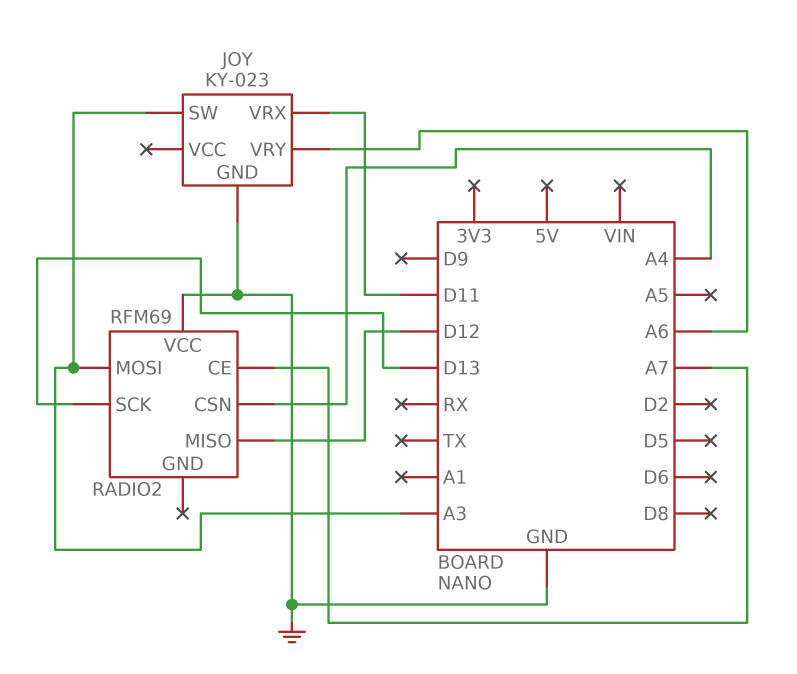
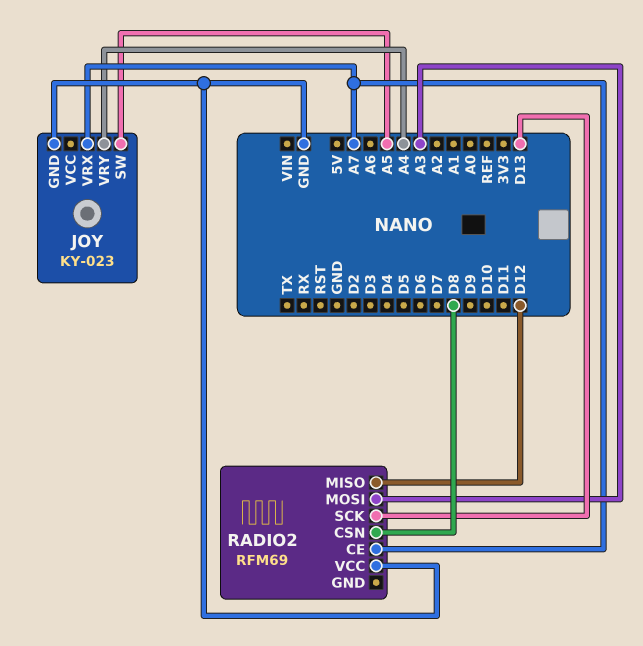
JOY pin SW: A3 -> A5
JOY pin VRX: D11 -> A7
JOY pin VRY: A6 -> A4
RADIO2 pin CSN: A4 -> D8

